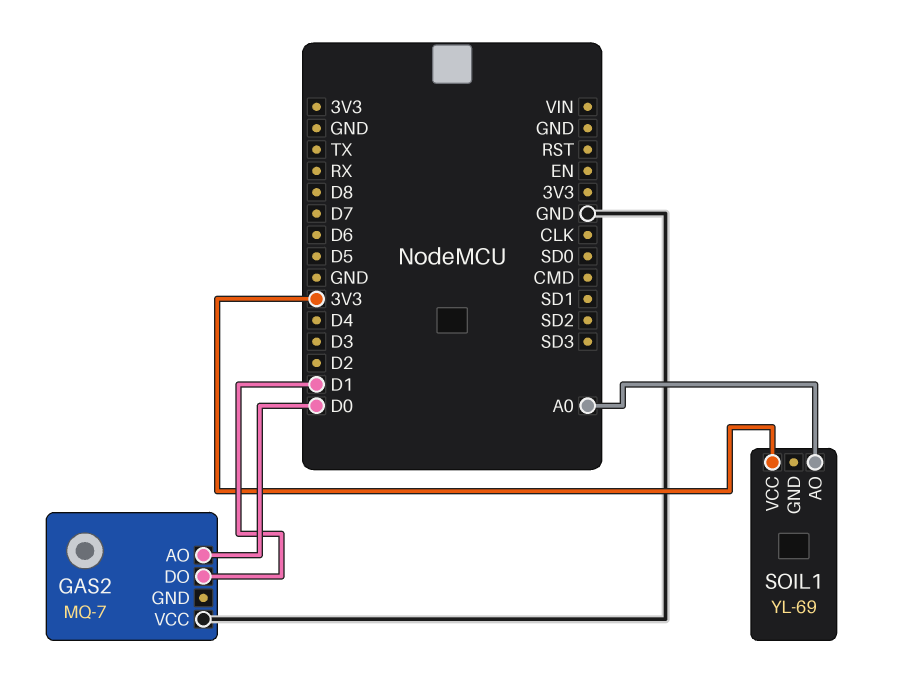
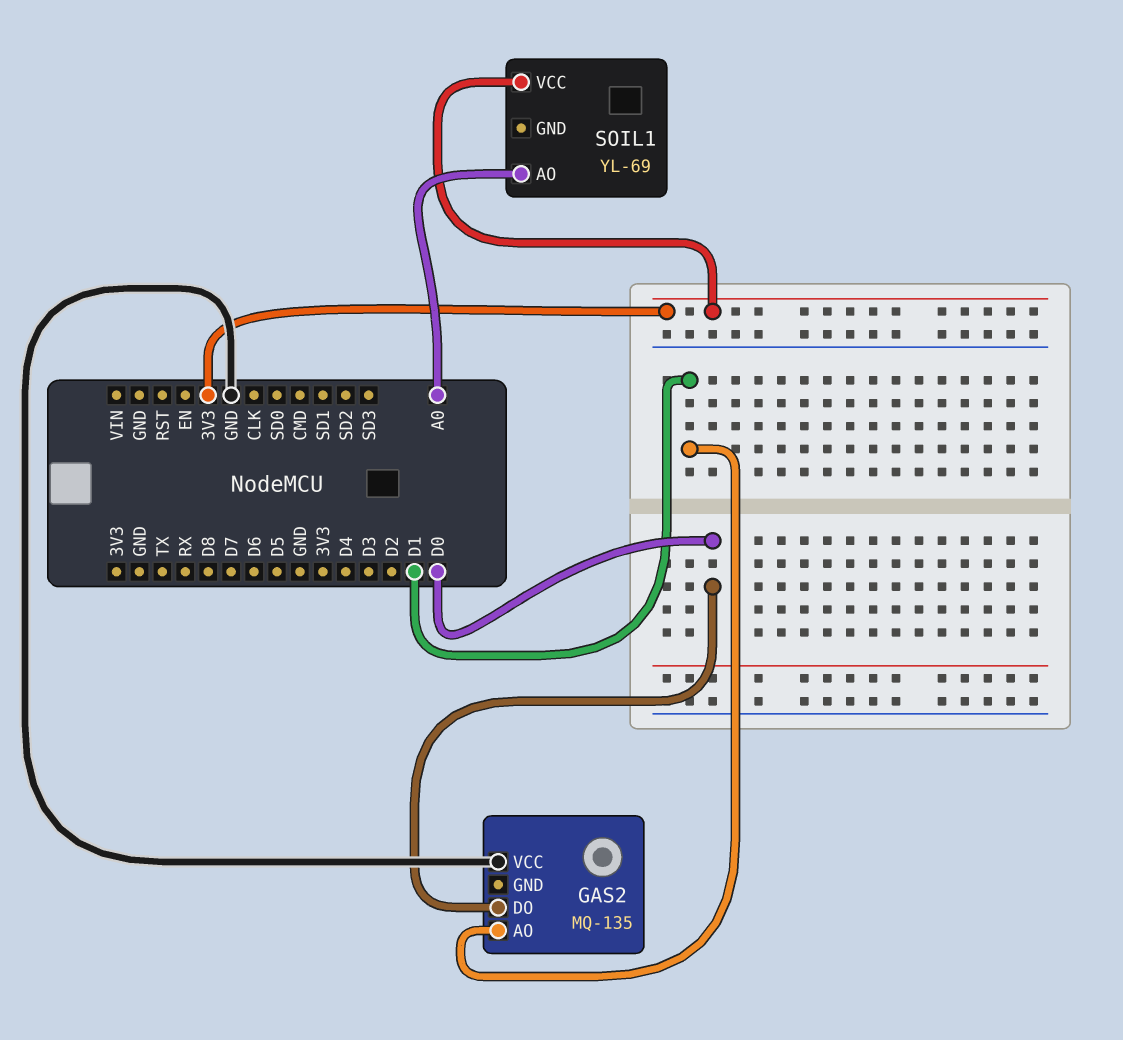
GAS2: MQ-7 -> MQ-135
GAS2 pin AO: D0 -> D1
GAS2 pin DO: D1 -> D0

